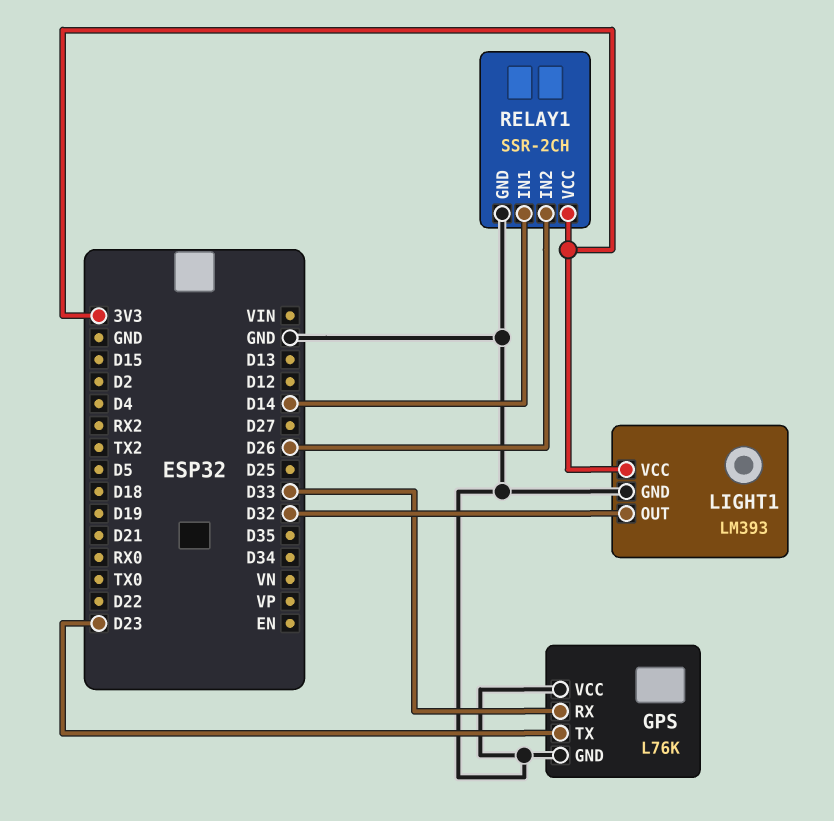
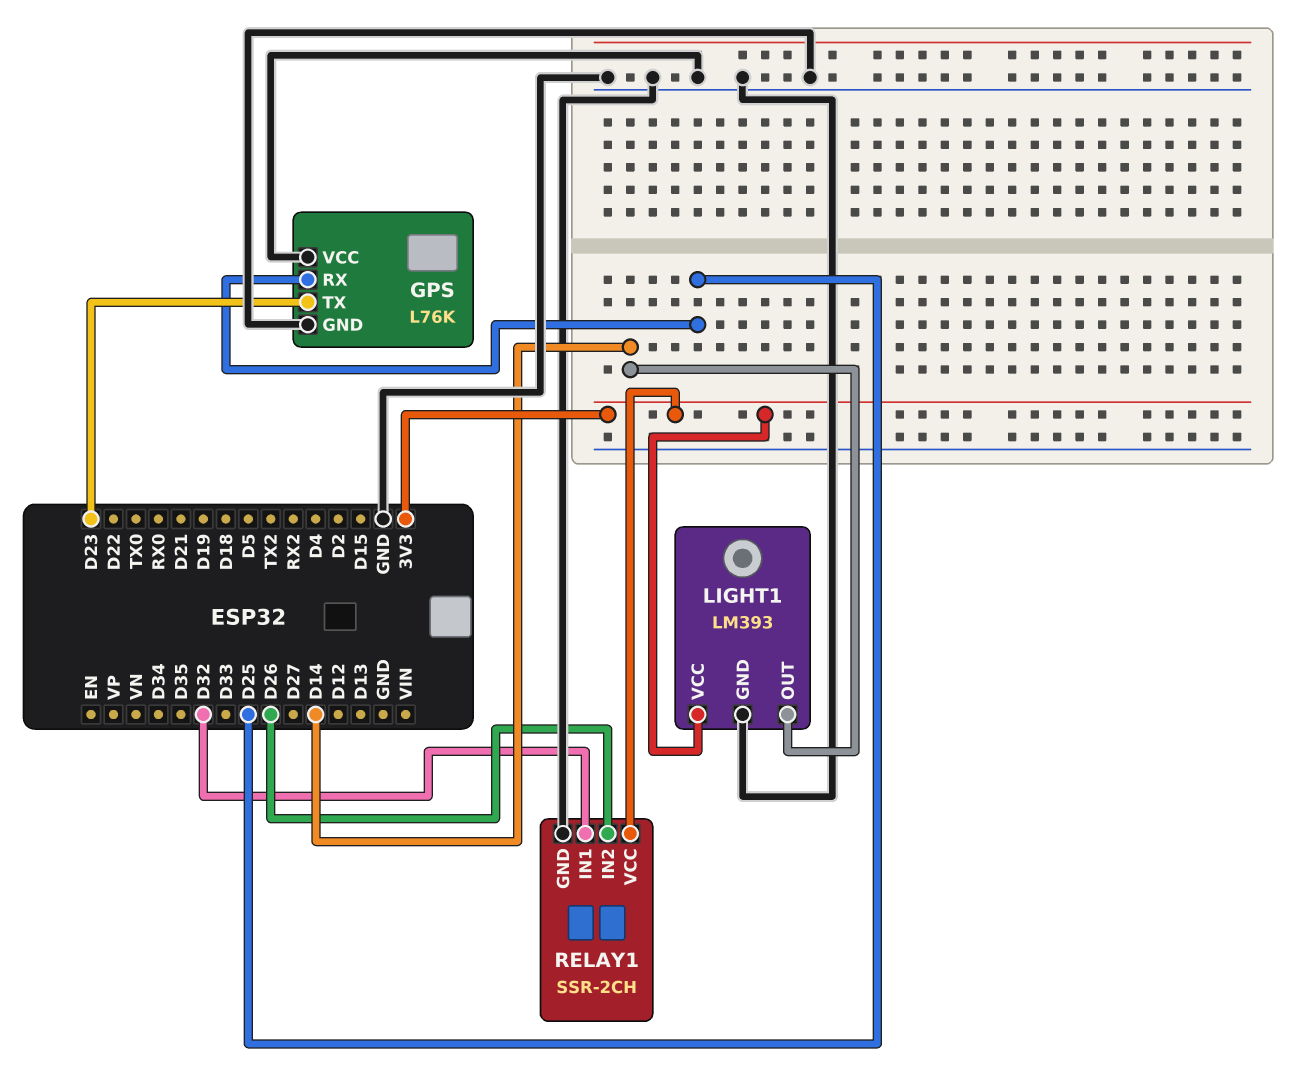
GPS pin RX: D33 -> D25
LIGHT1 pin OUT: D32 -> D14
RELAY1 pin IN1: D14 -> D32

